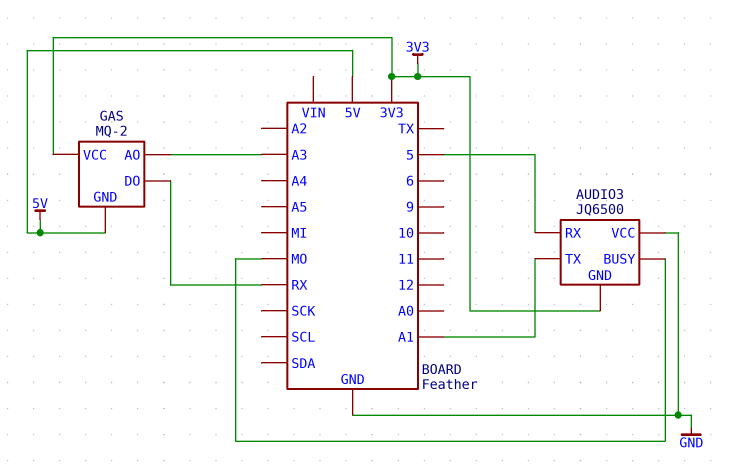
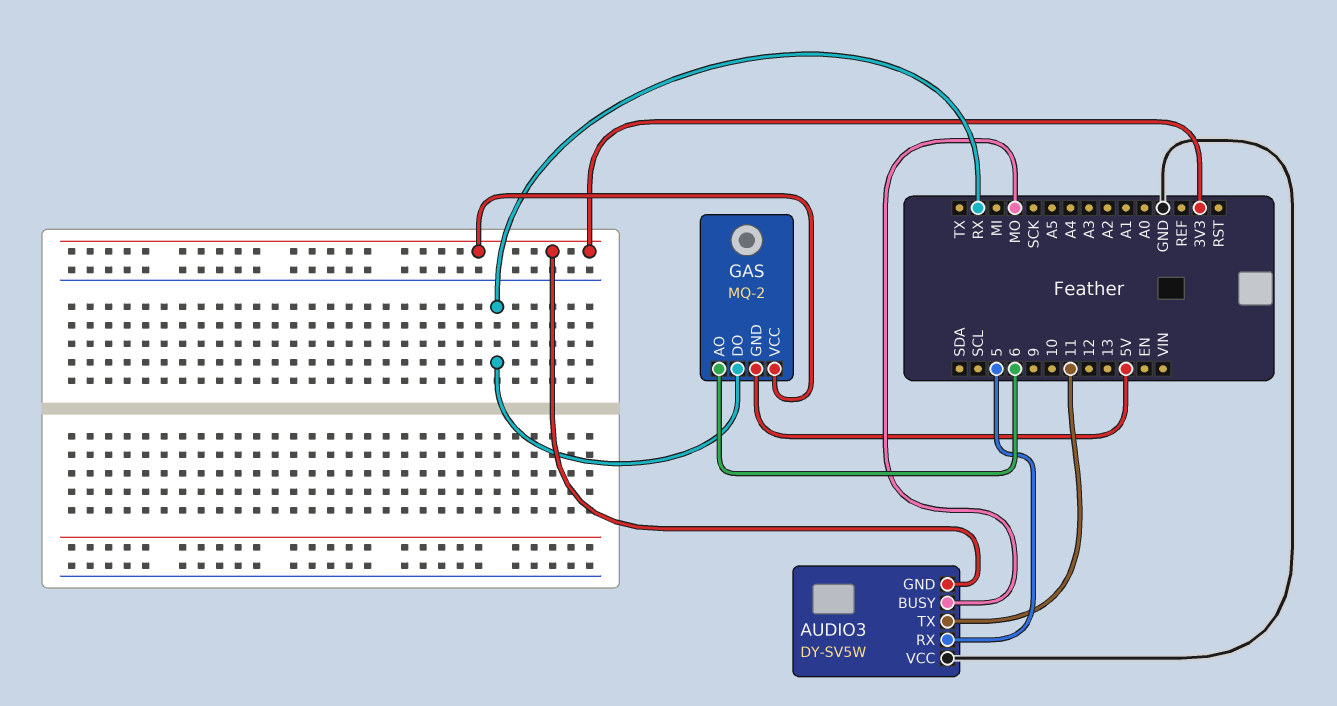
AUDIO3: JQ6500 -> DY-SV5W
AUDIO3 pin TX: A1 -> 11
GAS pin AO: A3 -> 6

